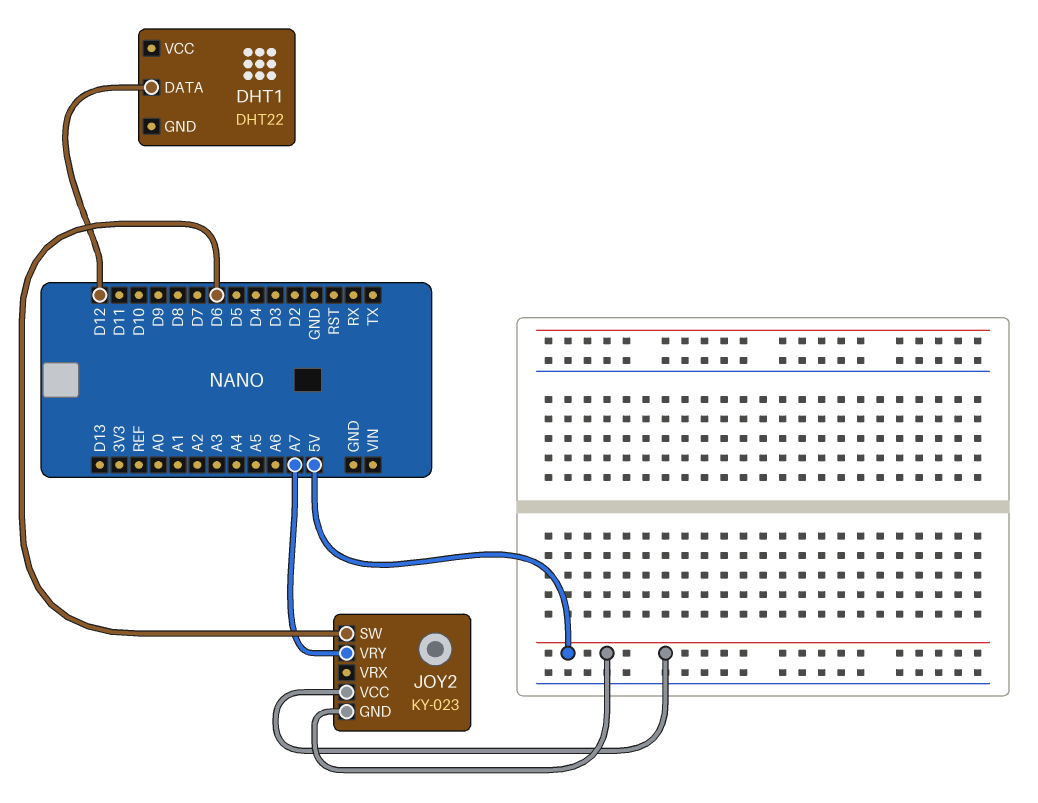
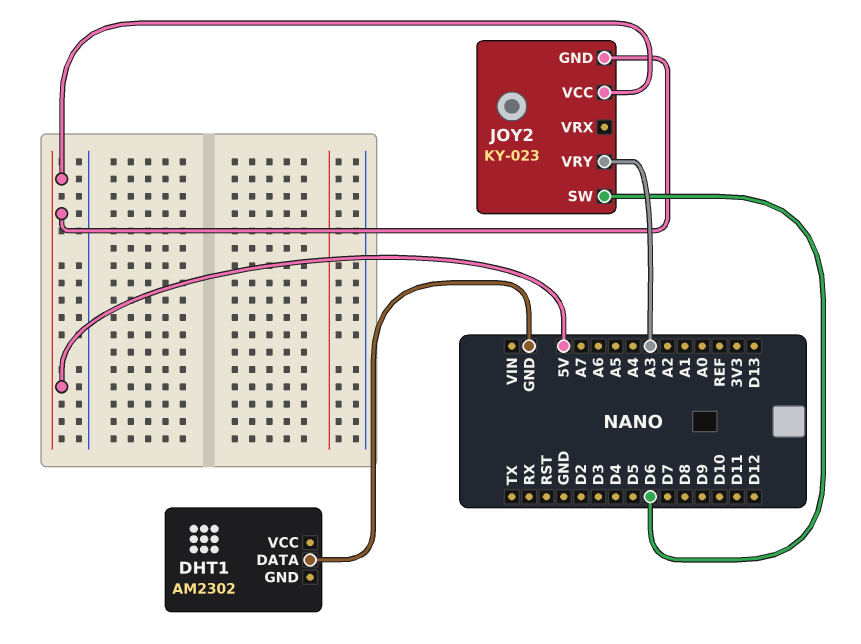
DHT1: DHT22 -> AM2302
DHT1 pin DATA: D12 -> GND
JOY2 pin VRY: A7 -> A3

